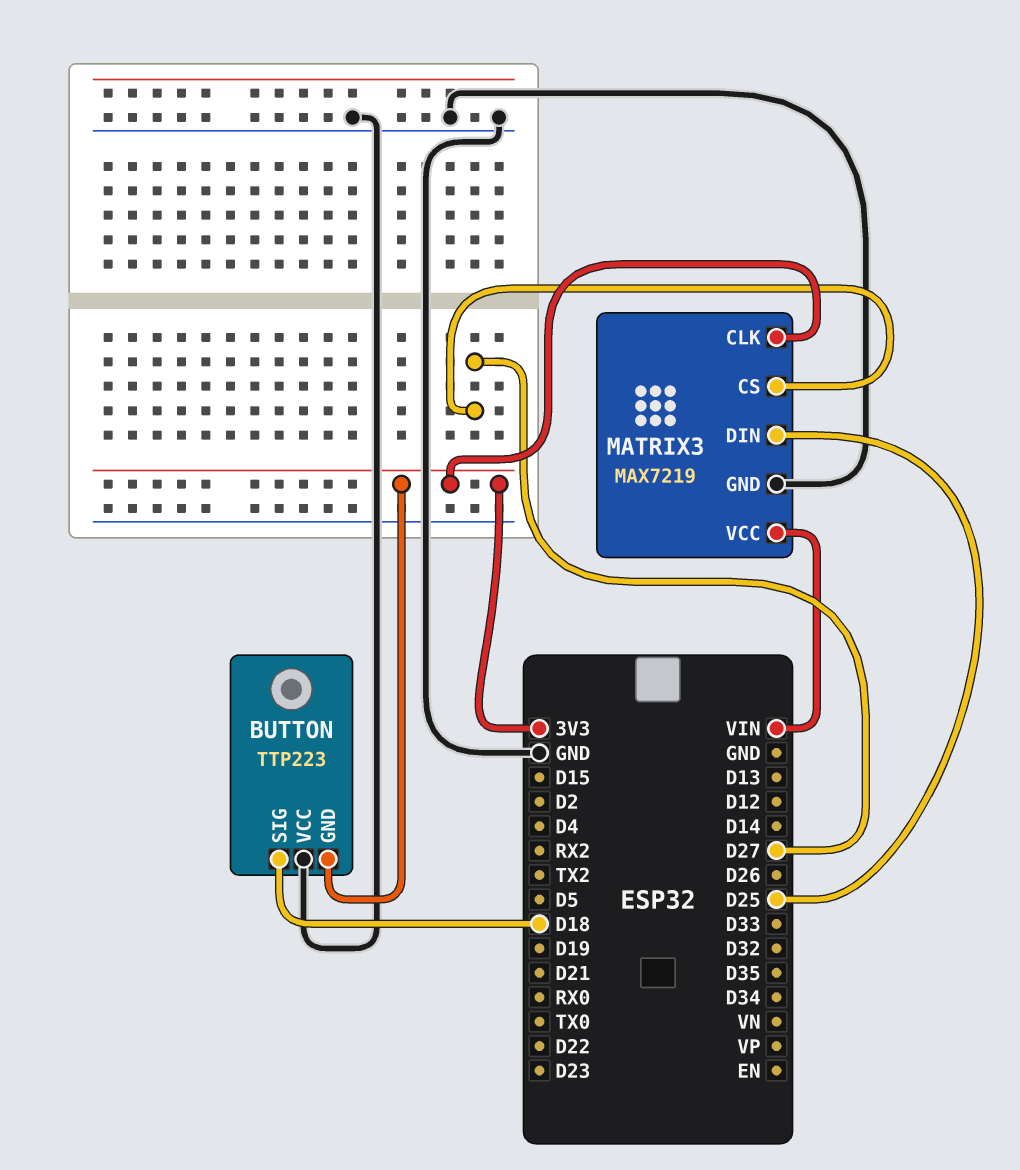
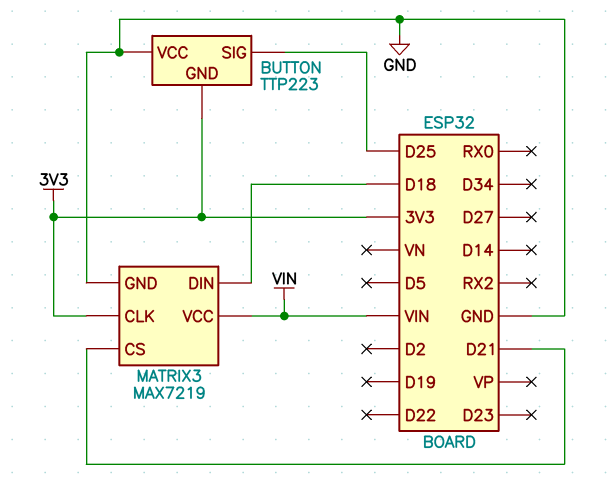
BUTTON pin SIG: D18 -> D25
MATRIX3 pin CS: D27 -> D21
MATRIX3 pin DIN: D25 -> D18

